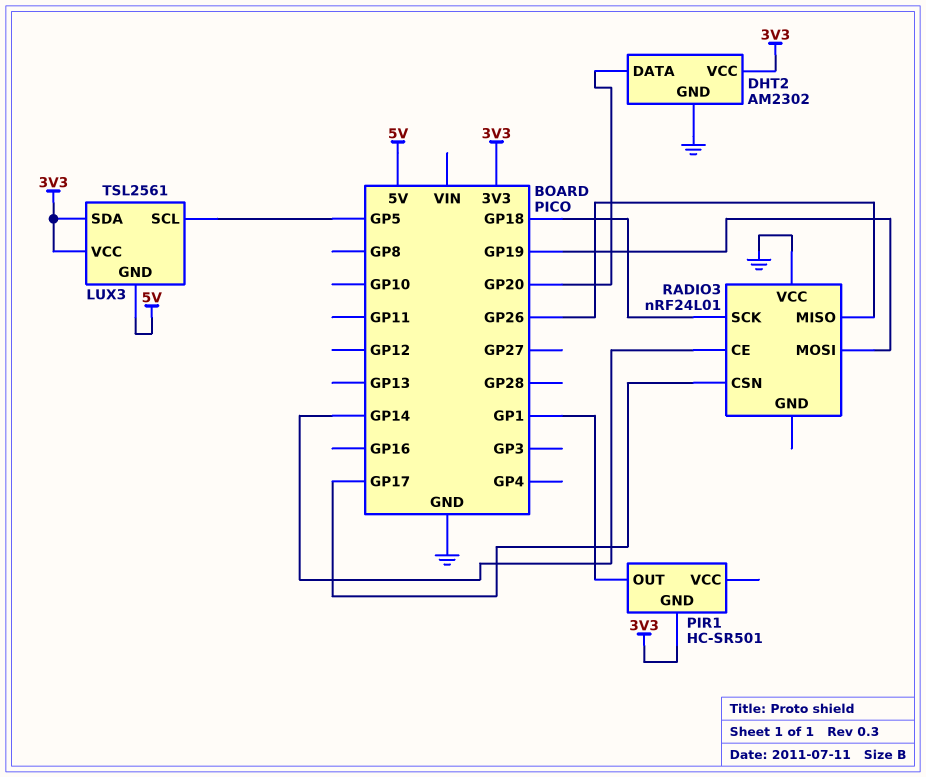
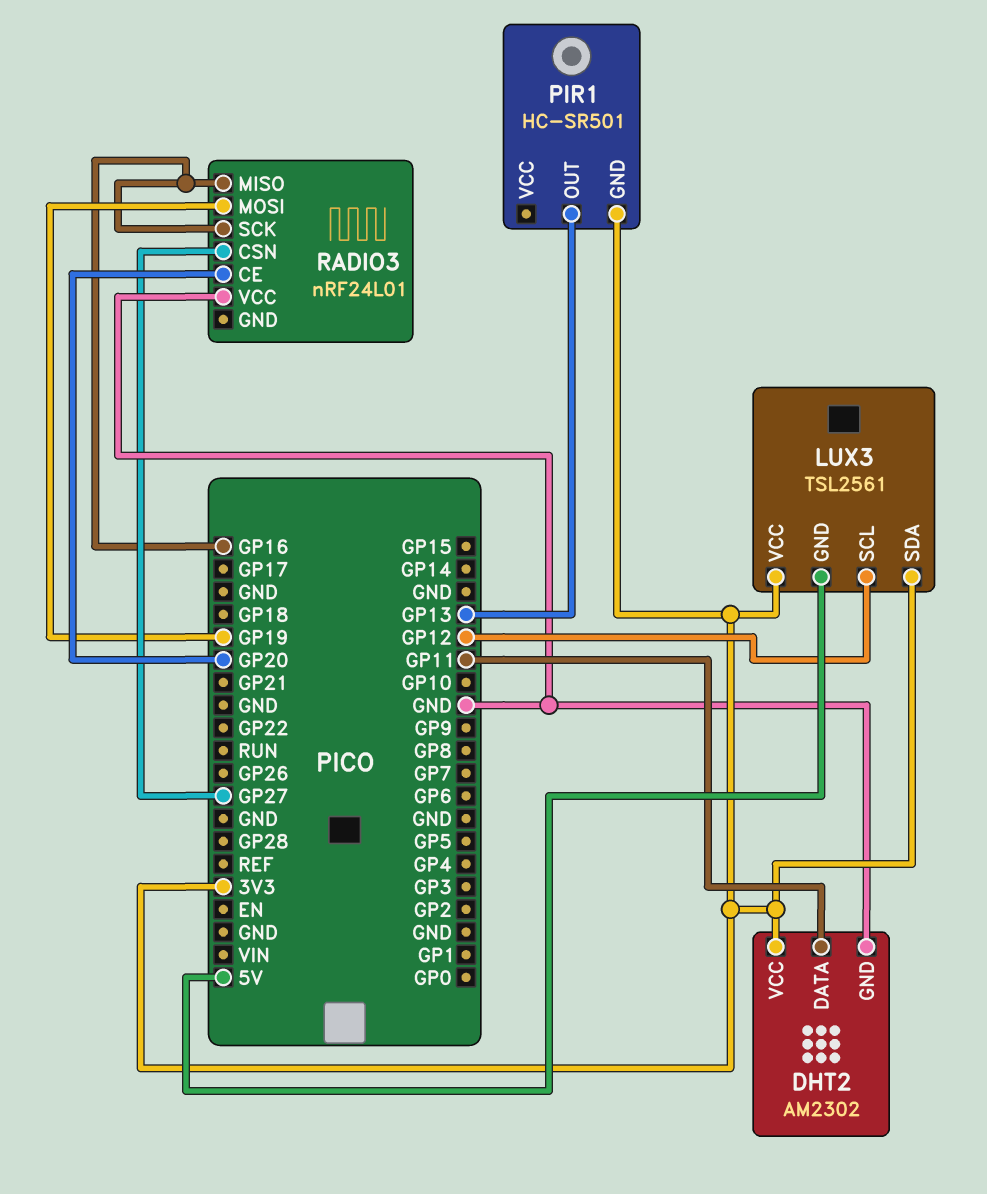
DHT2 pin DATA: GP20 -> GP11
LUX3 pin SCL: GP5 -> GP12
PIR1 pin OUT: GP1 -> GP13
RADIO3 pin CE: GP14 -> GP20
RADIO3 pin CSN: GP17 -> GP27
RADIO3 pin MISO: GP26 -> GP16
RADIO3 pin SCK: GP18 -> GP16

